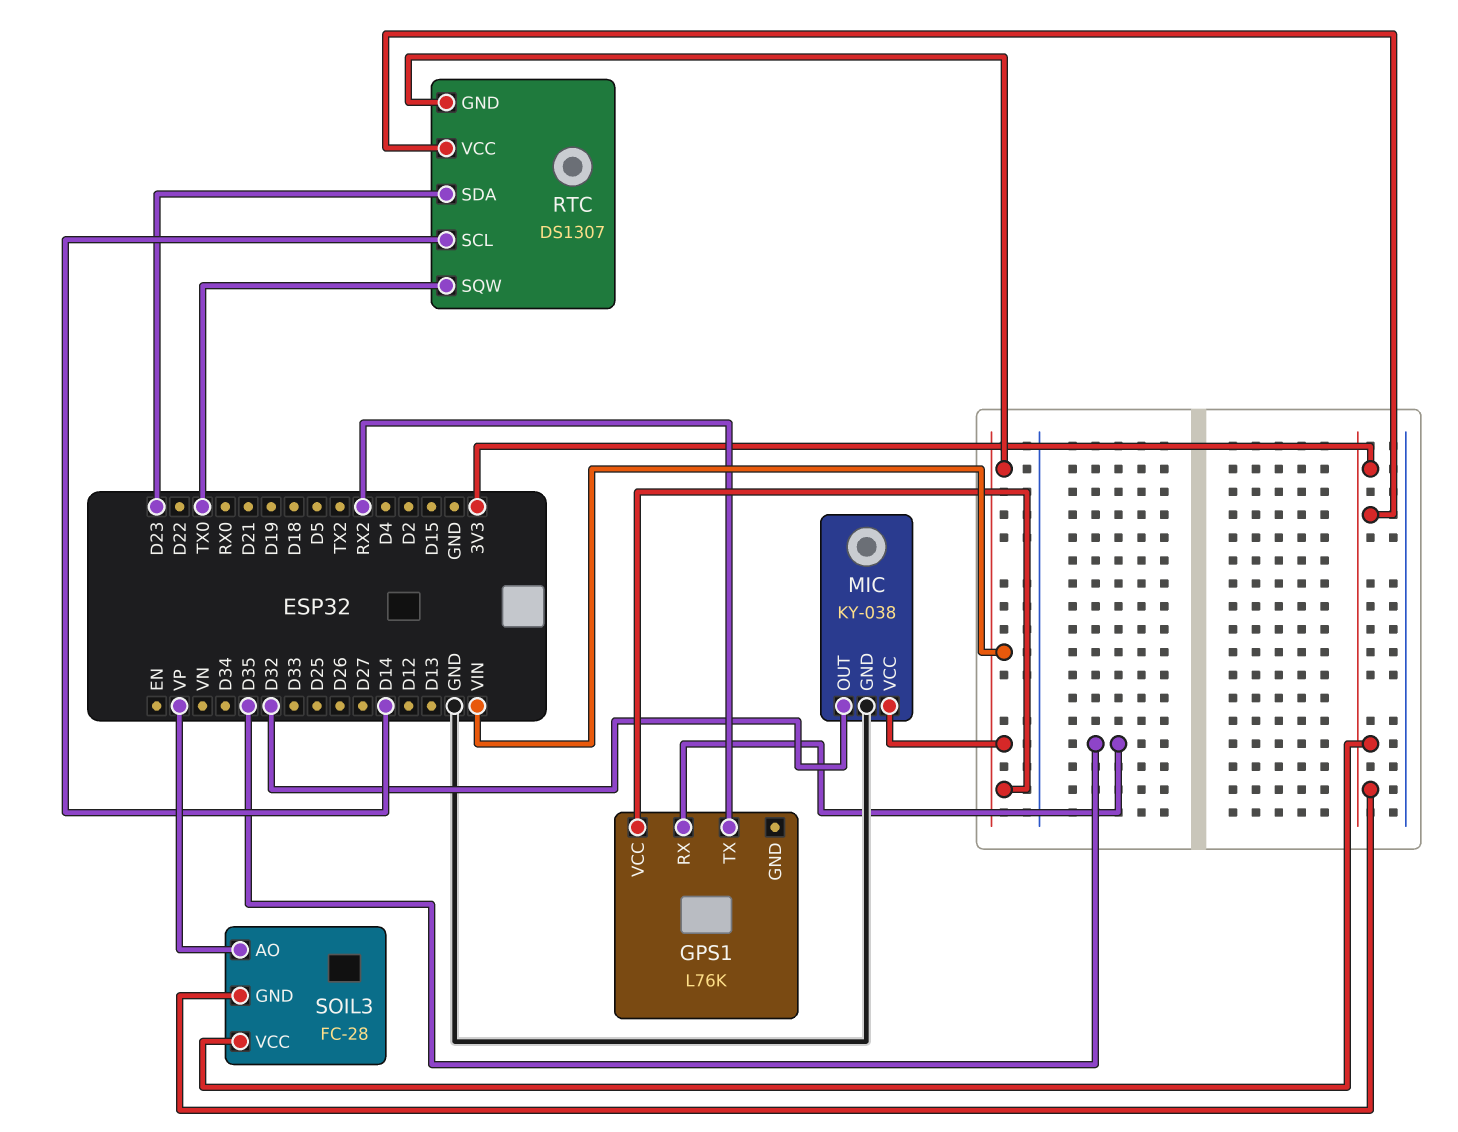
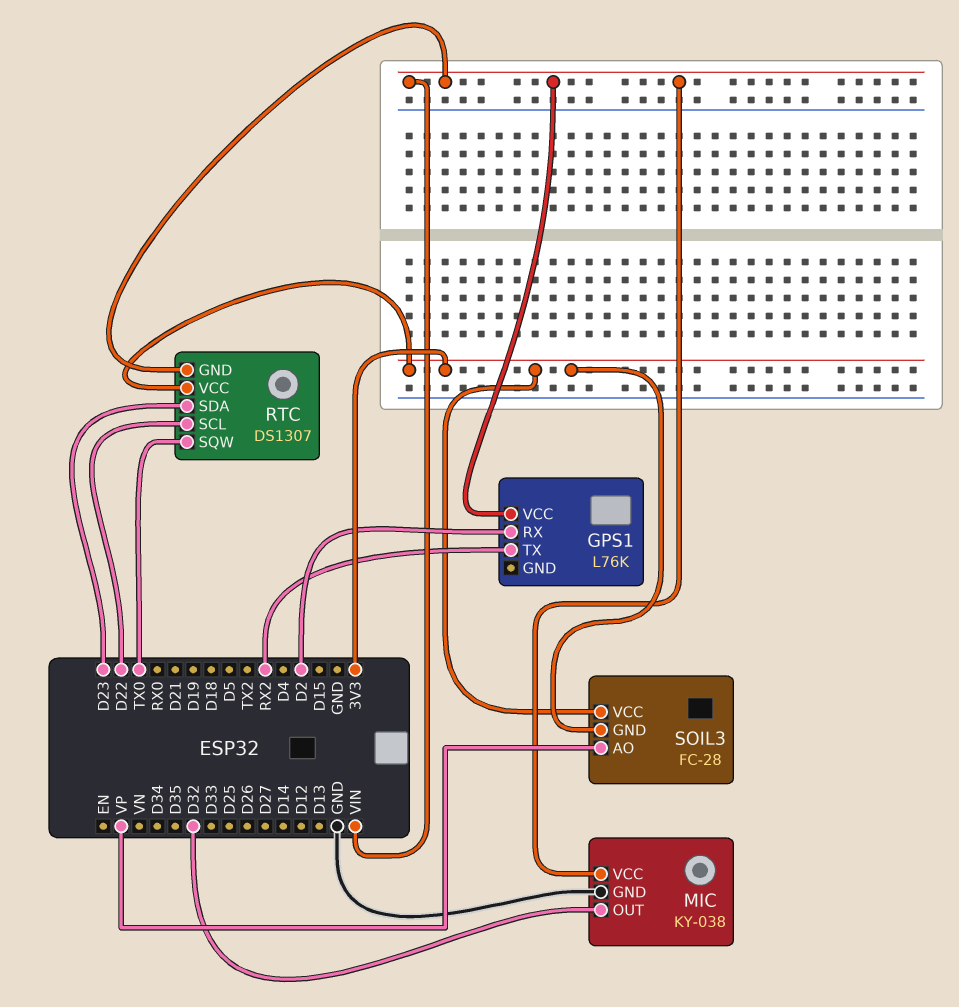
GPS1 pin RX: D35 -> D2
RTC pin SCL: D14 -> D22

